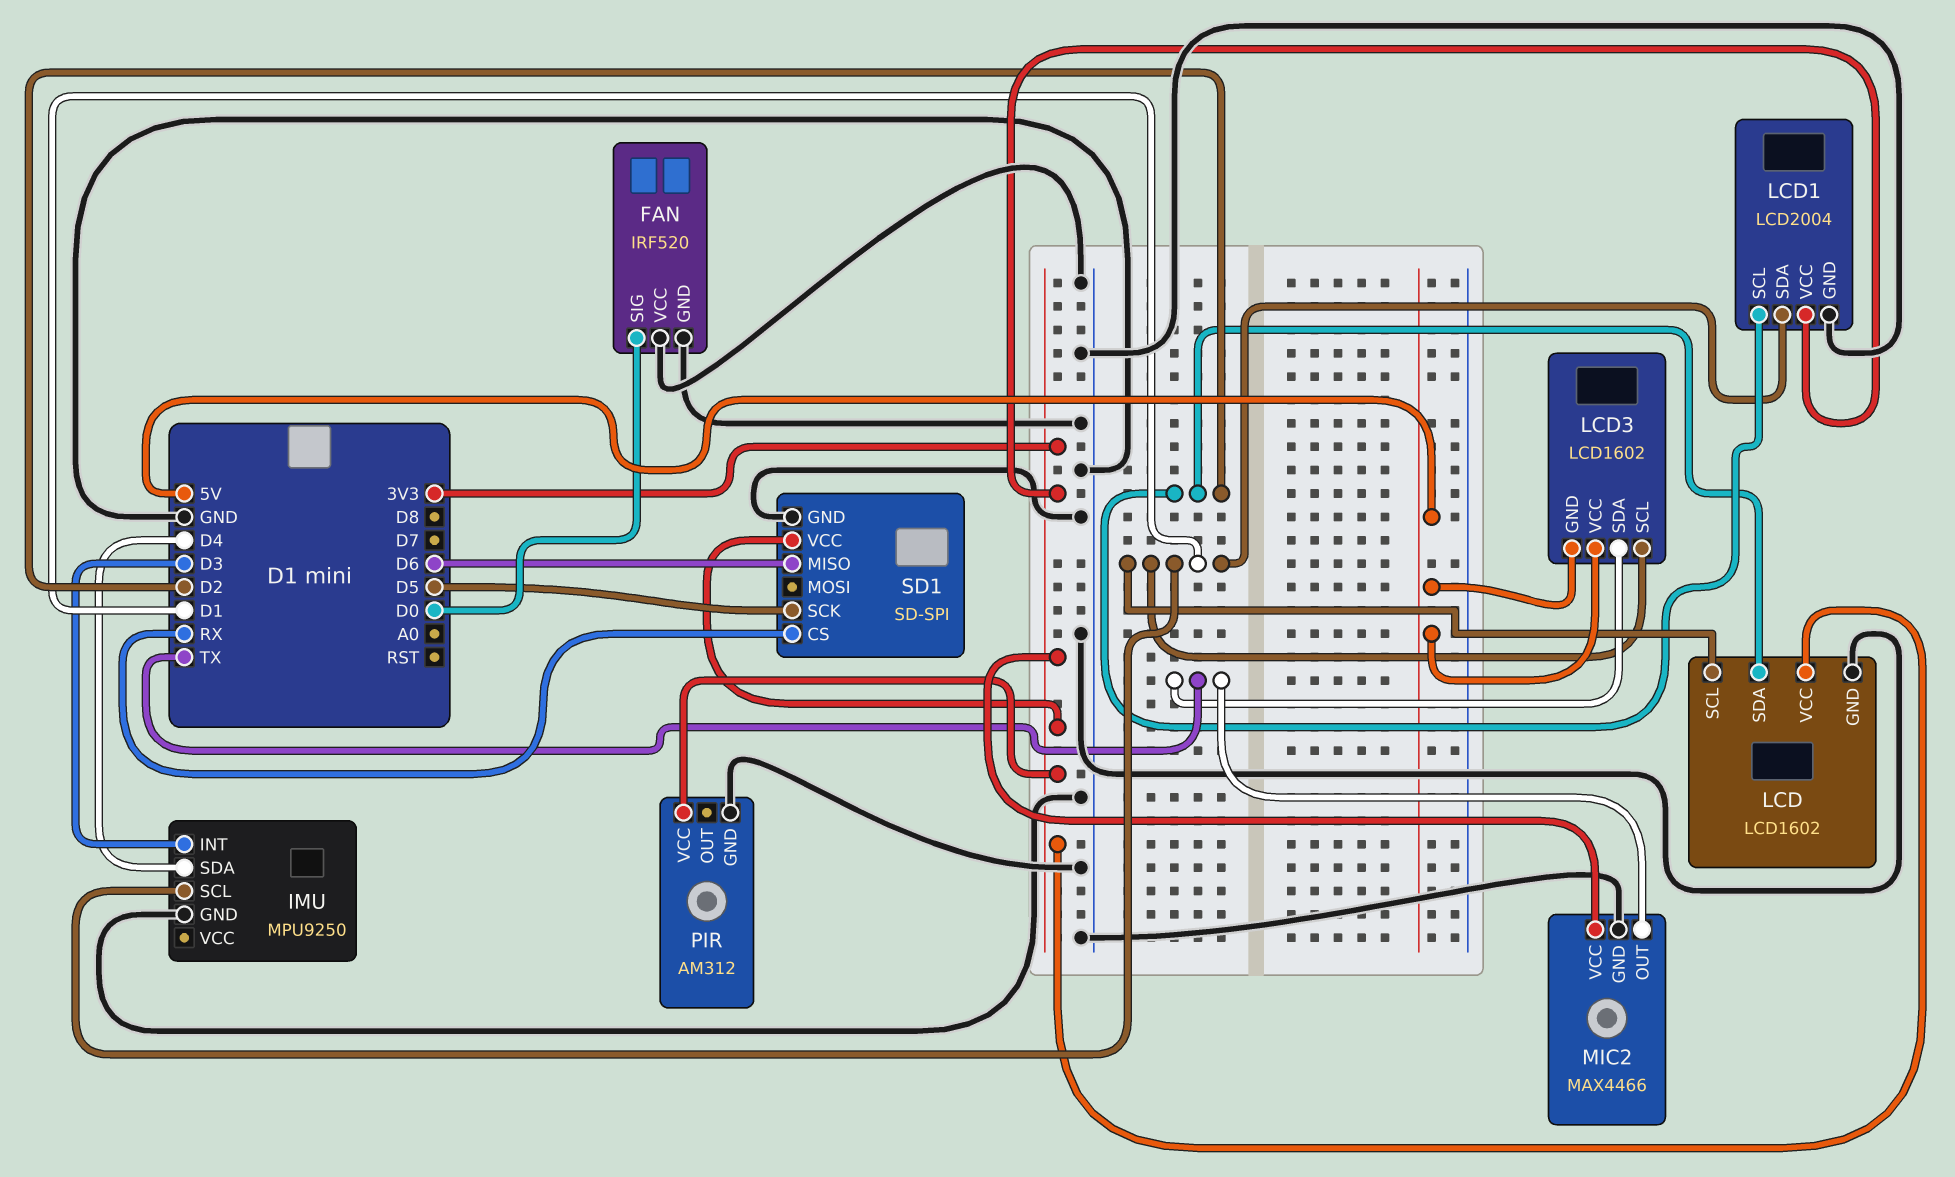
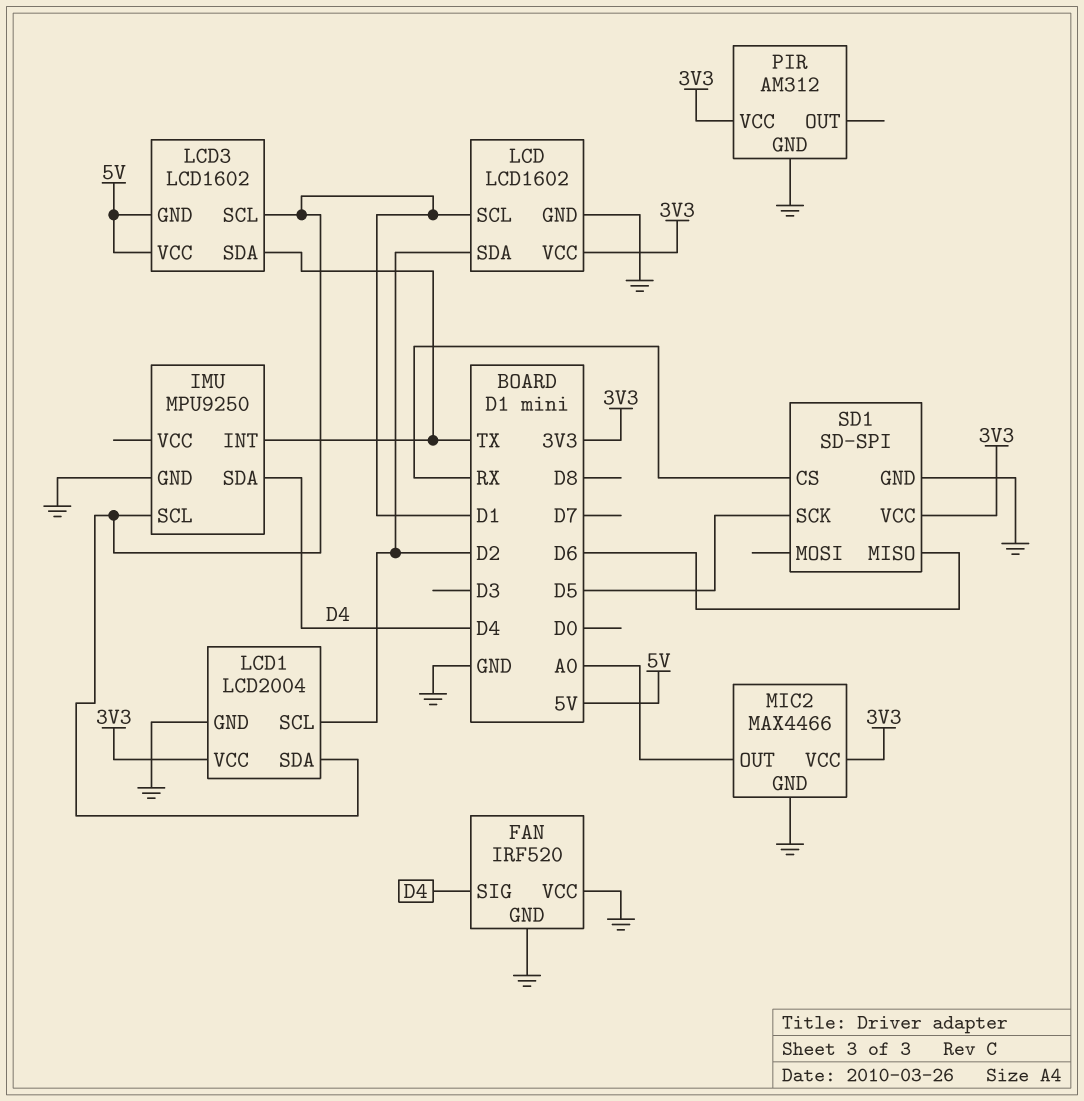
FAN pin SIG: D0 -> D4
IMU pin INT: D3 -> TX
MIC2 pin OUT: TX -> A0

